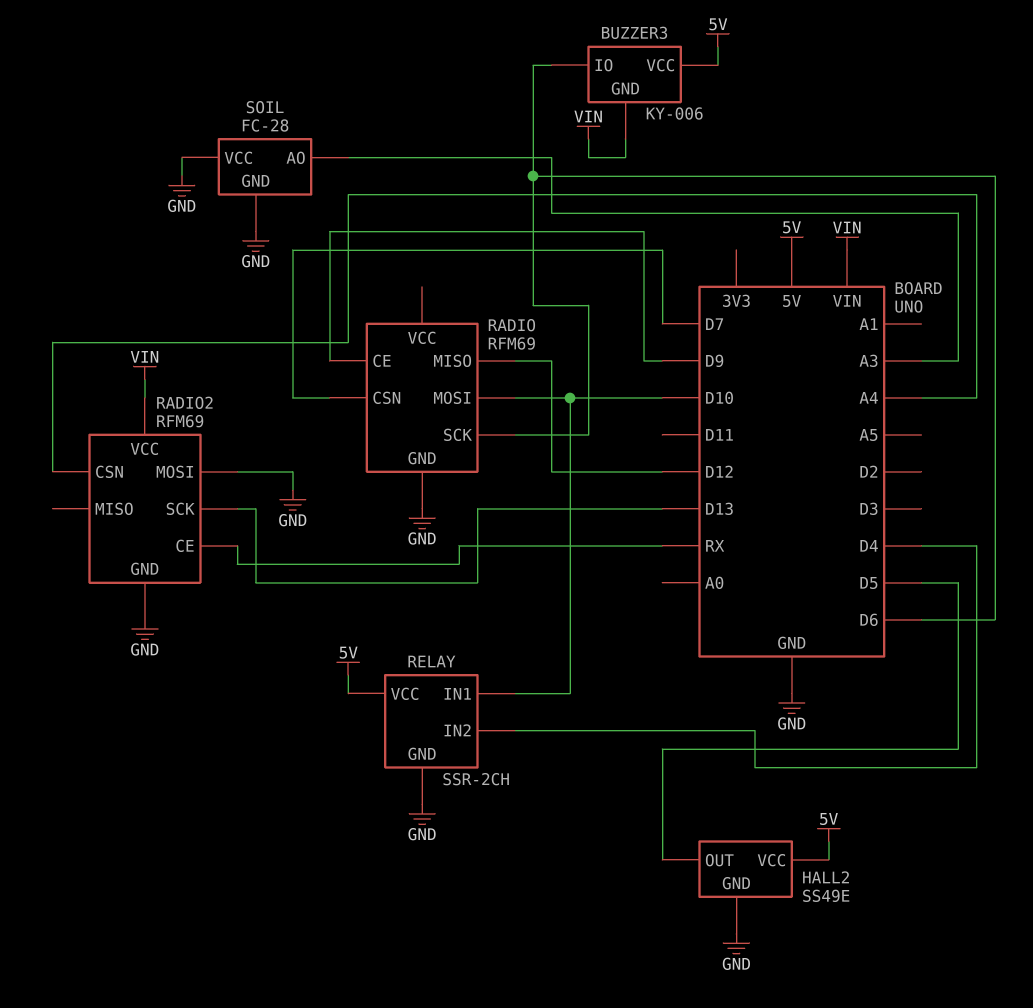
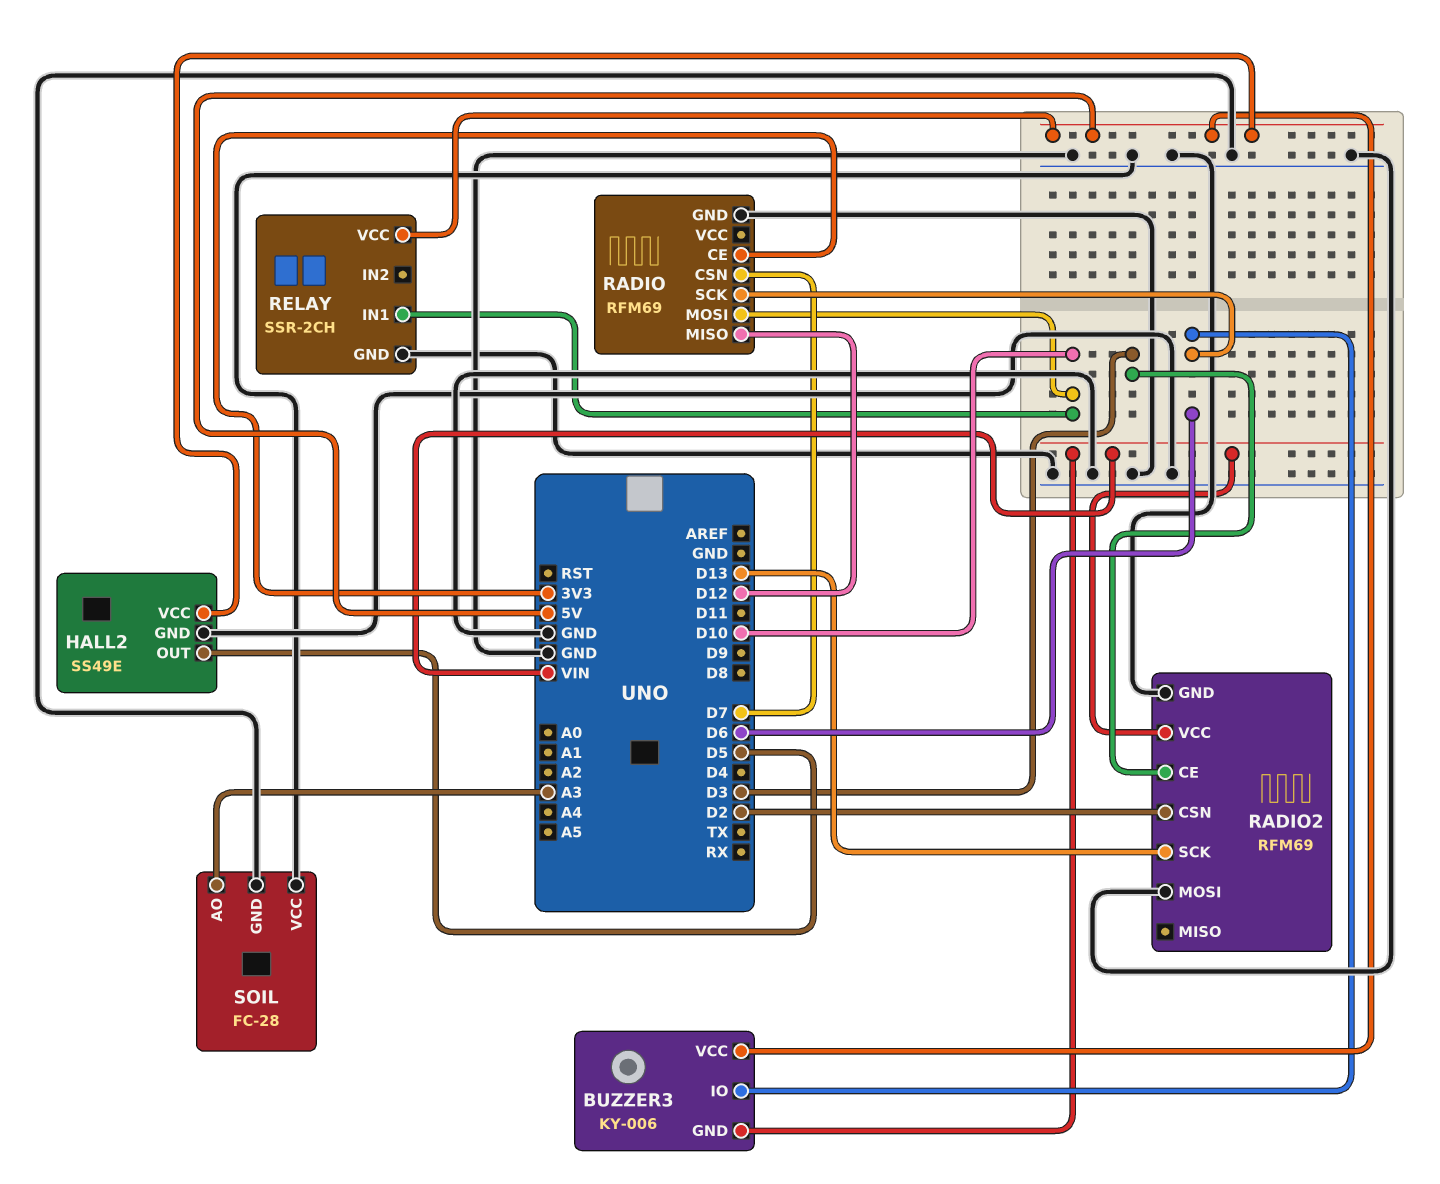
RADIO pin CE: D9 -> 3V3
RADIO2 pin CE: RX -> D3
RADIO2 pin CSN: A4 -> D2
RELAY pin IN2: D4 -> none

